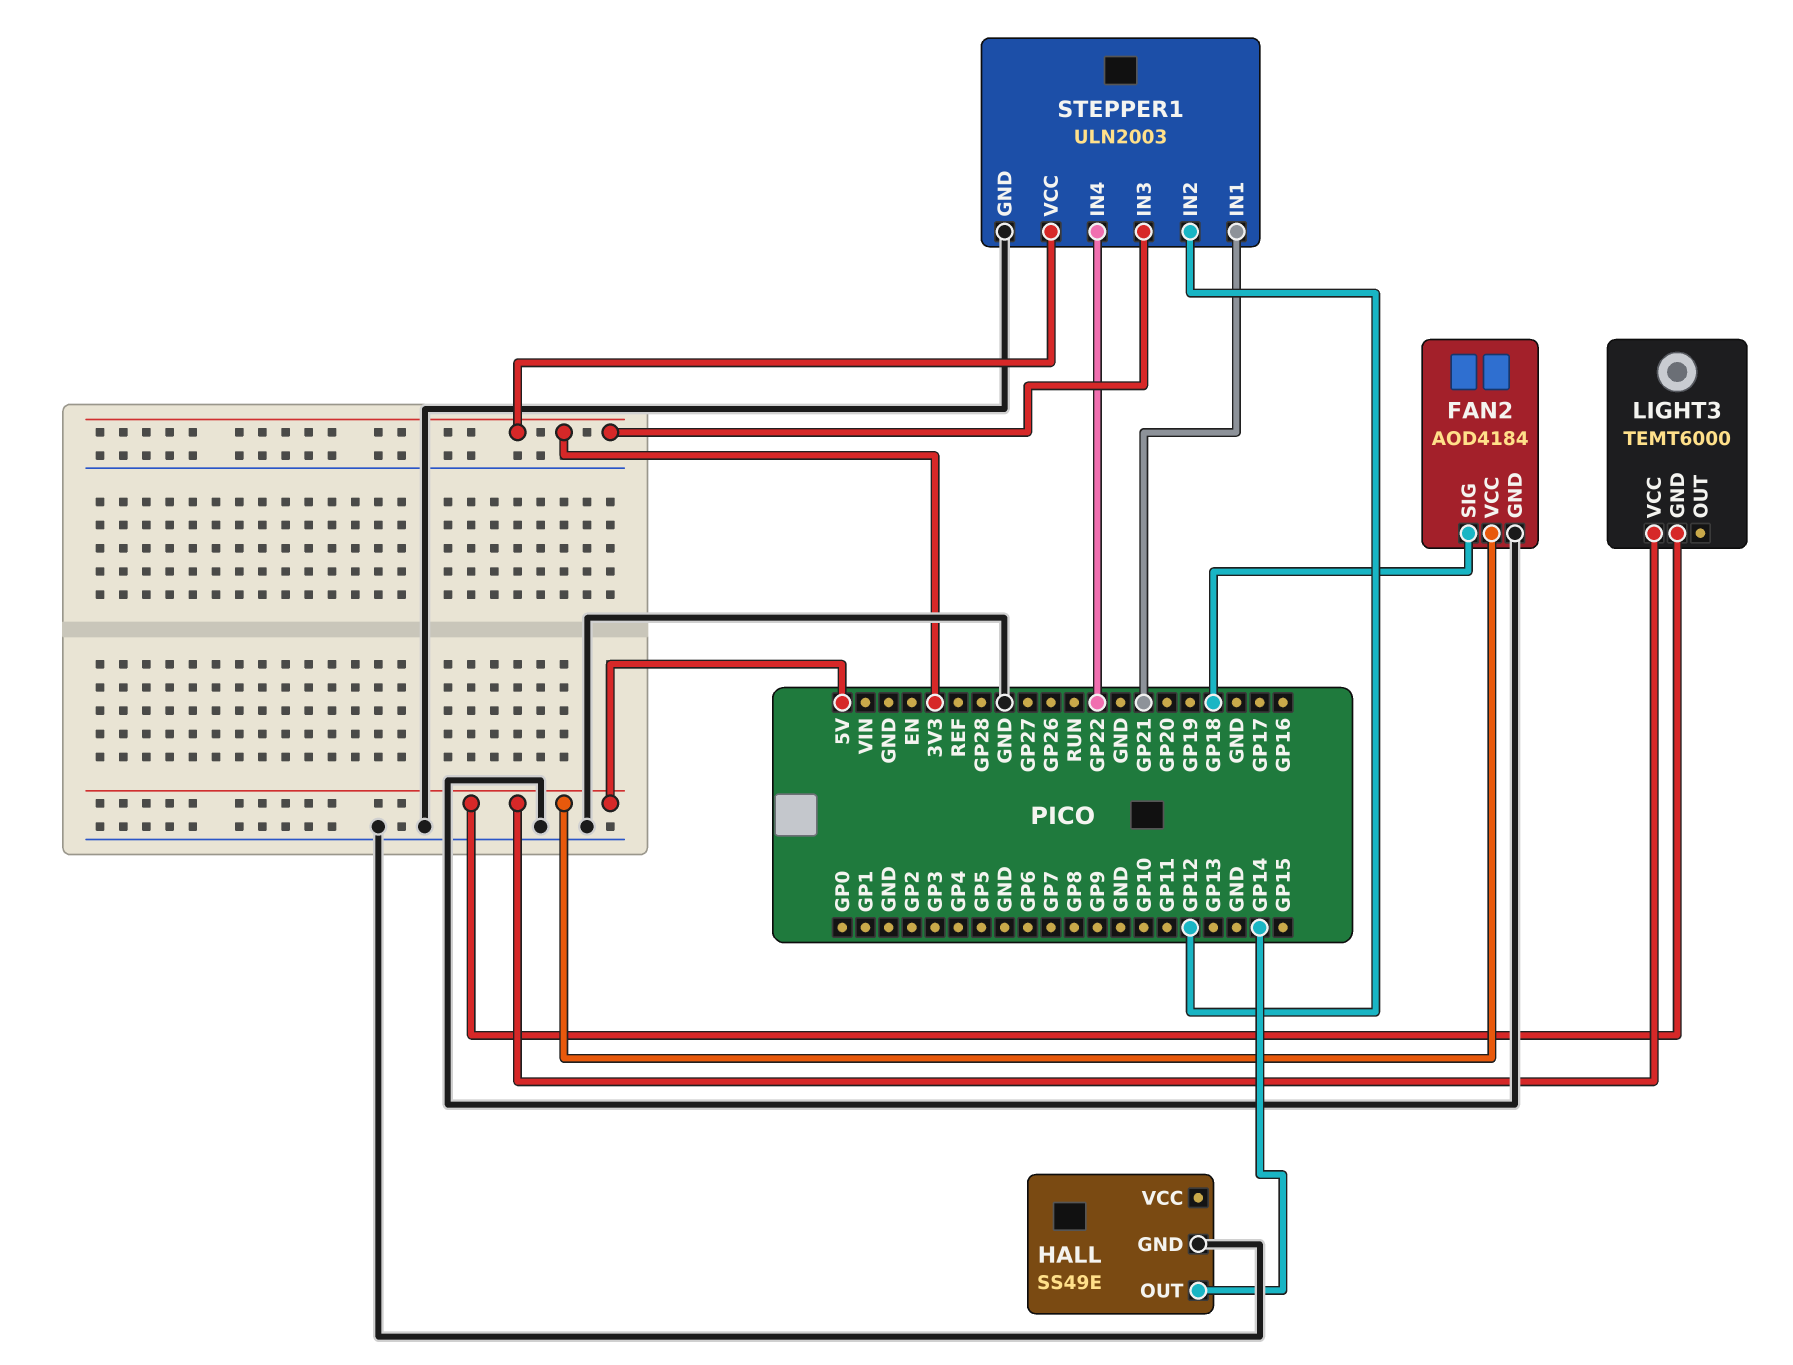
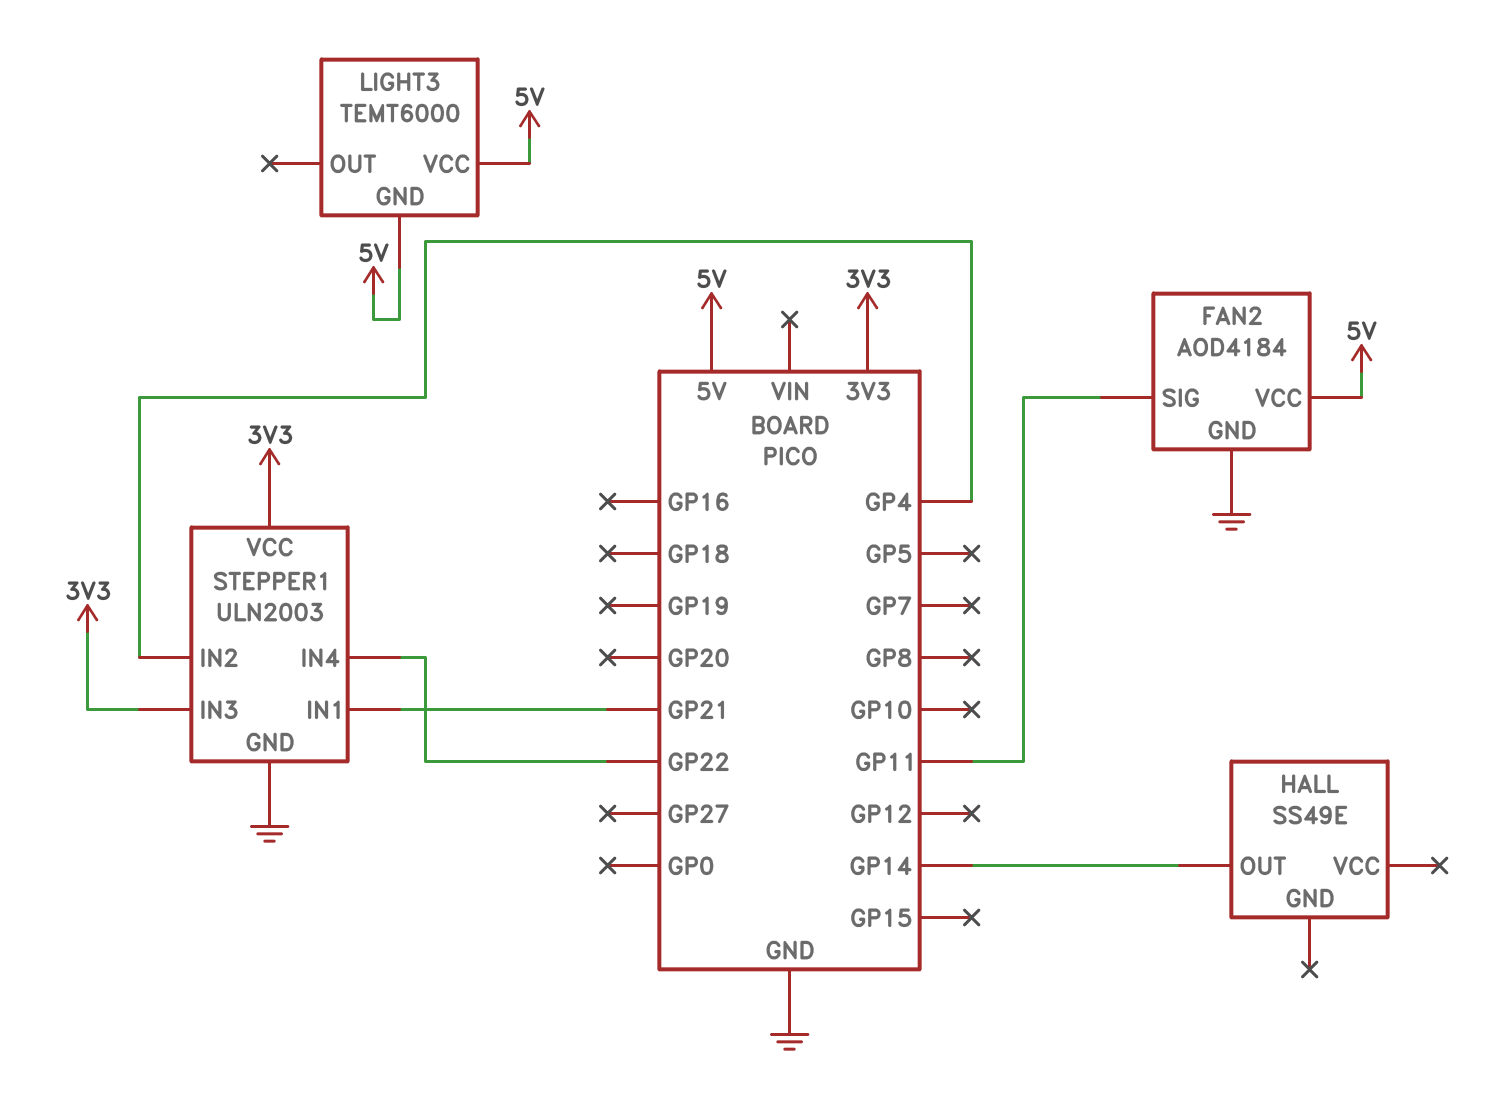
FAN2 pin SIG: GP18 -> GP11
HALL pin GND: GND -> none
STEPPER1 pin IN2: GP12 -> GP4

